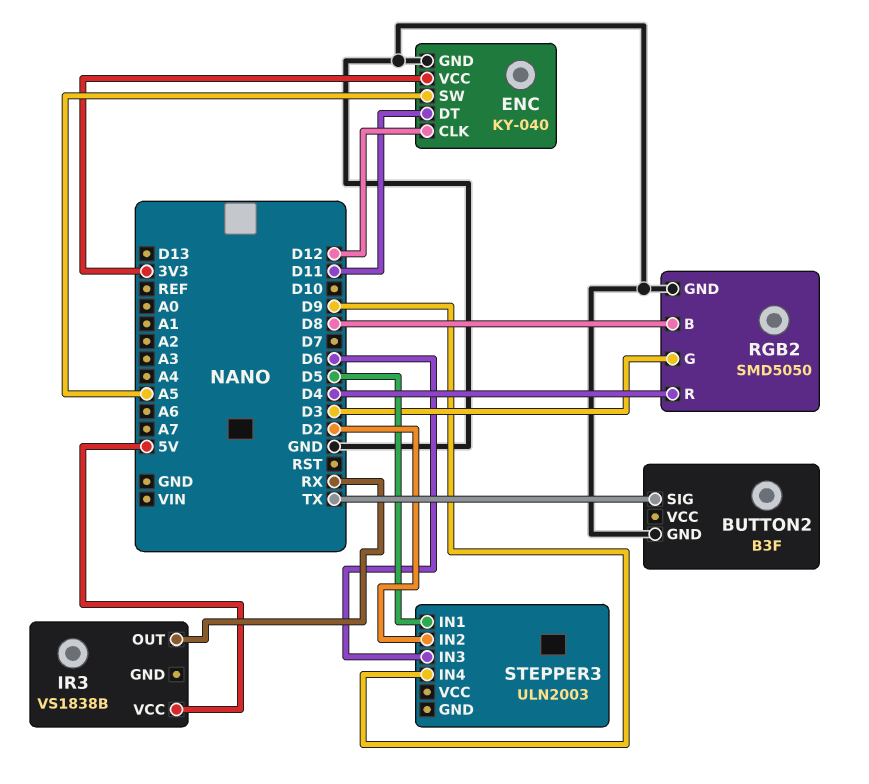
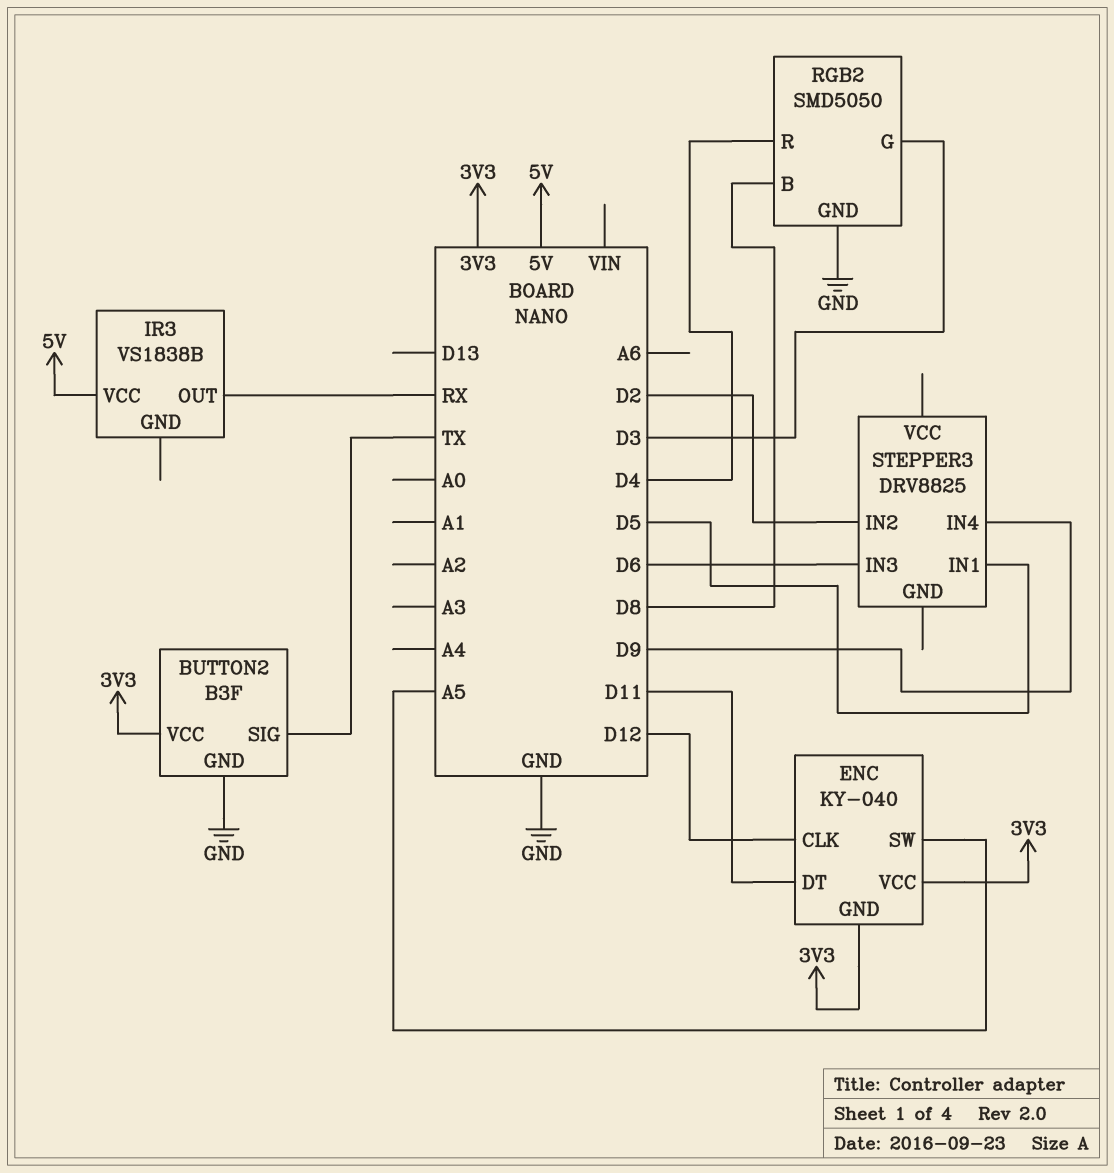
BUTTON2 pin VCC: none -> 3V3
ENC pin GND: GND -> 3V3
STEPPER3: ULN2003 -> DRV8825

